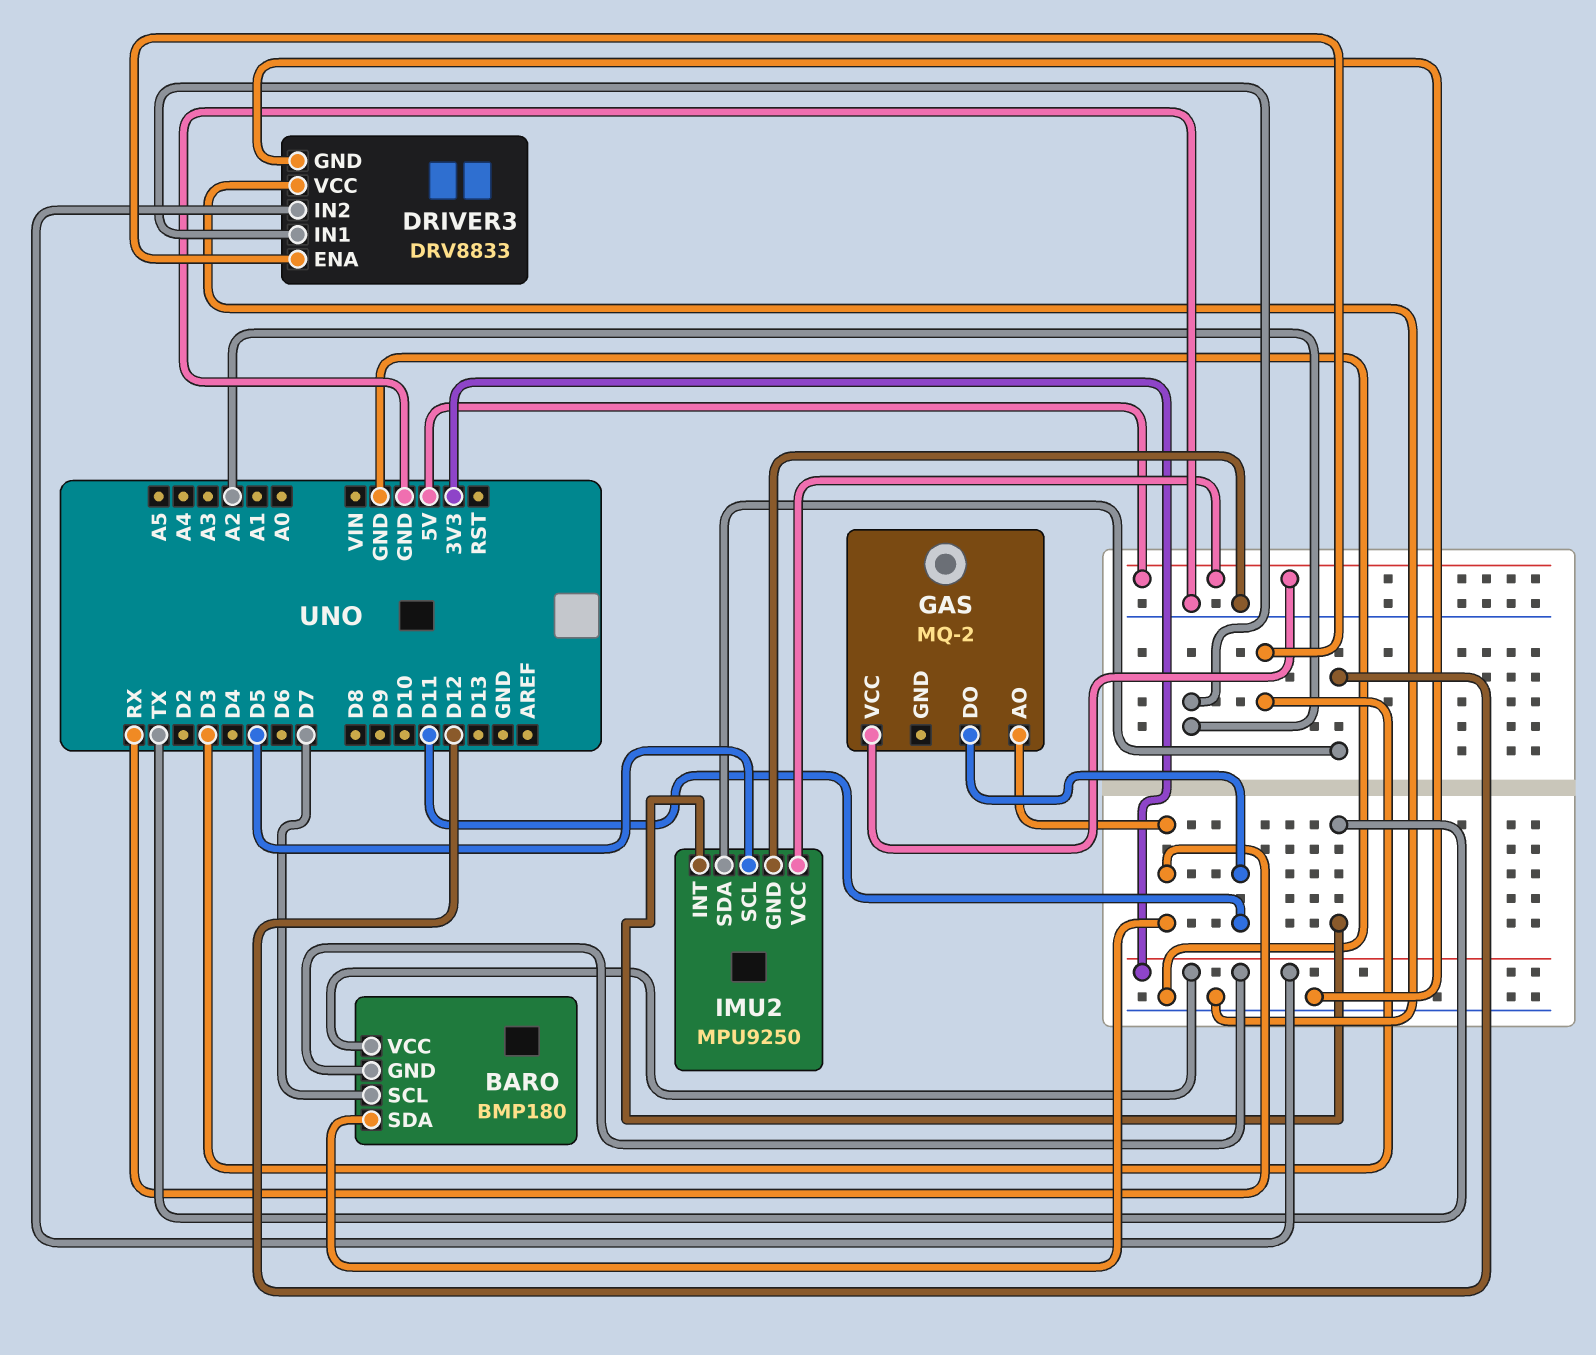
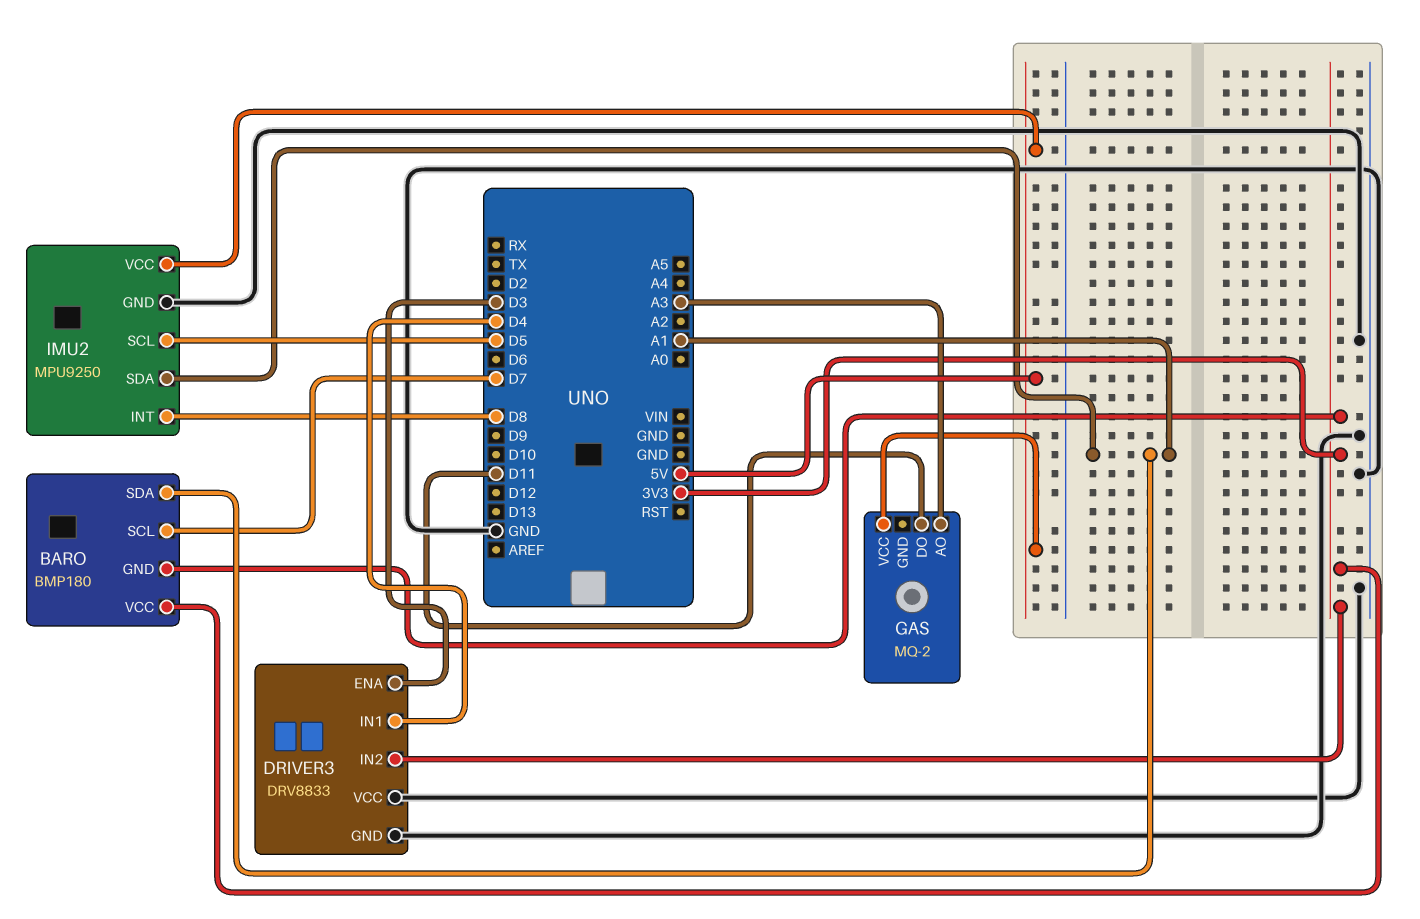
BARO pin SDA: RX -> A1
DRIVER3 pin IN1: A2 -> D4
GAS pin AO: RX -> A3
IMU2 pin INT: TX -> D8
IMU2 pin SDA: D12 -> A1

